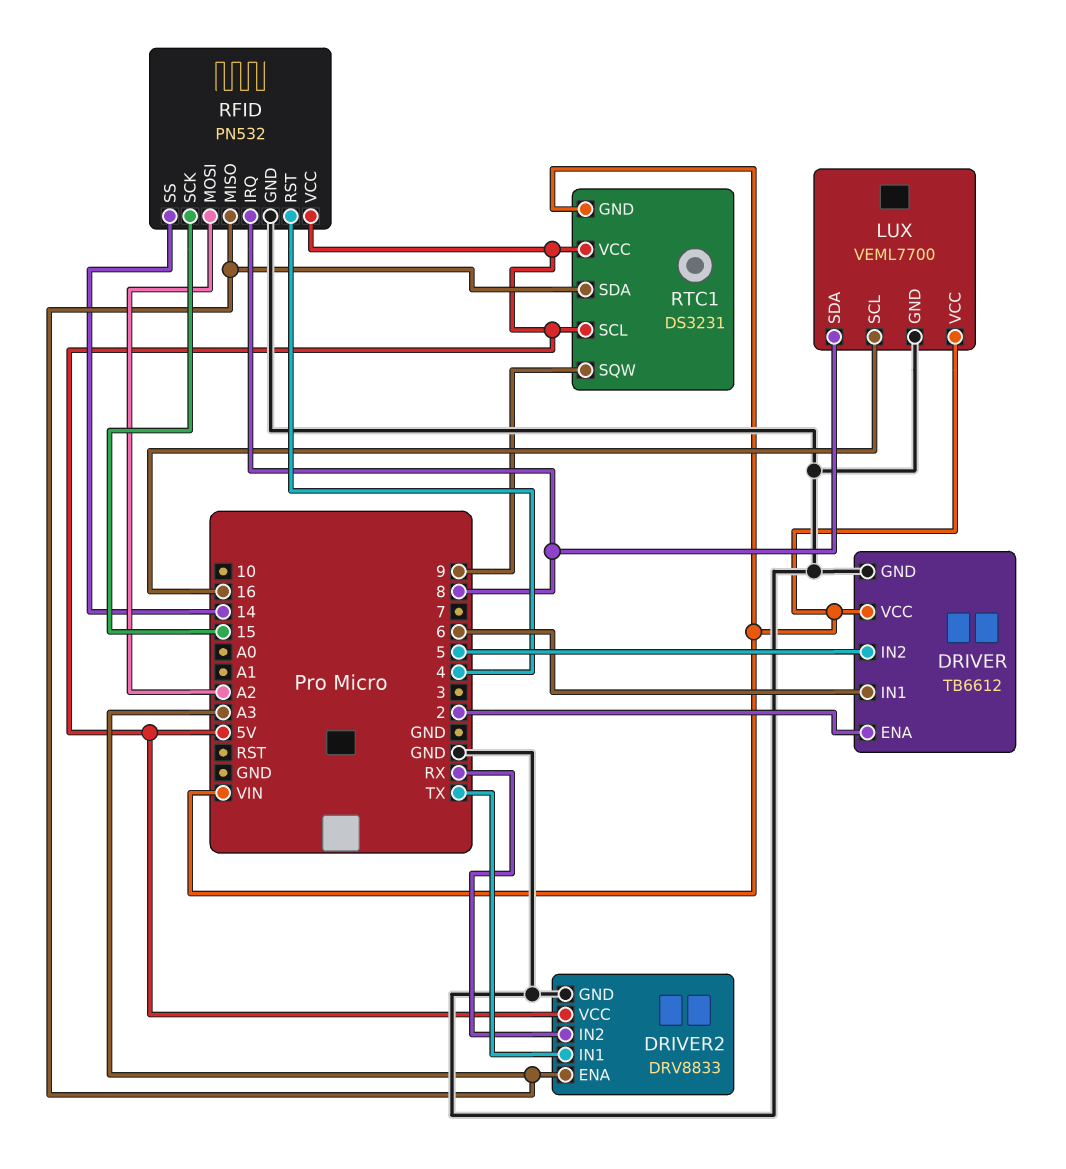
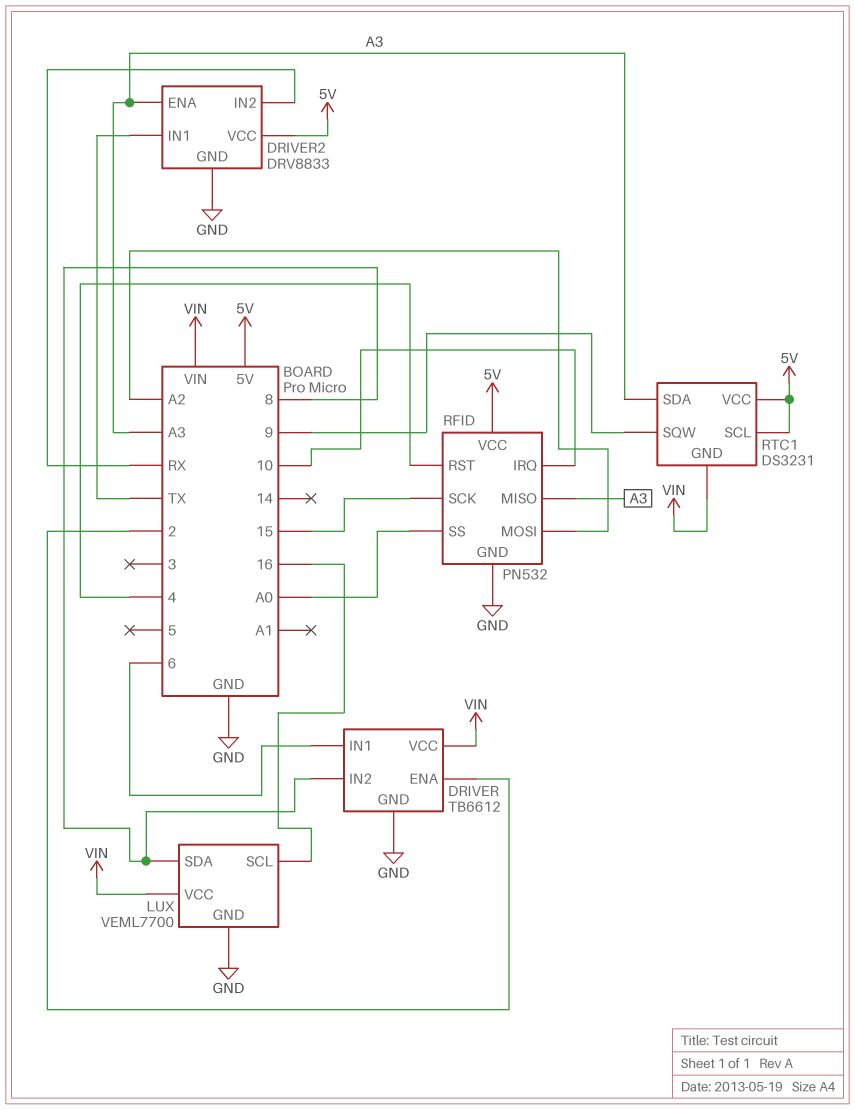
DRIVER pin IN2: 5 -> 8
RFID pin IRQ: 8 -> 10
RFID pin SS: 14 -> A0

